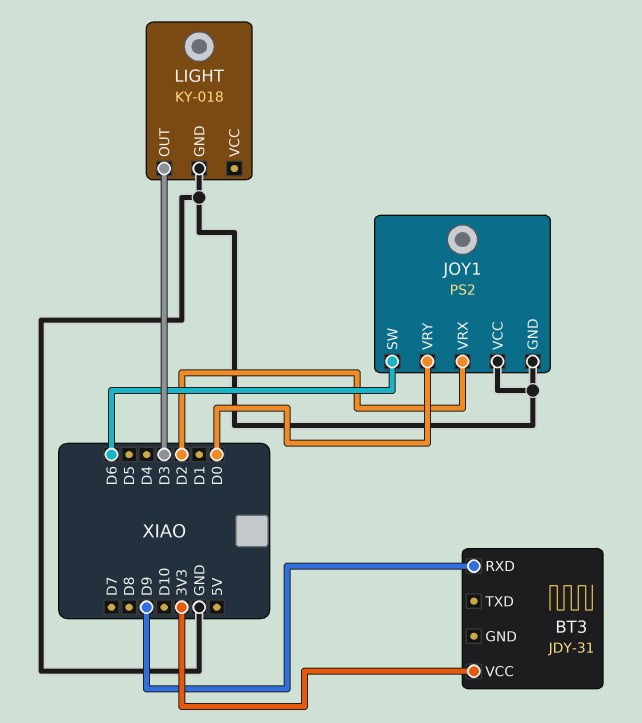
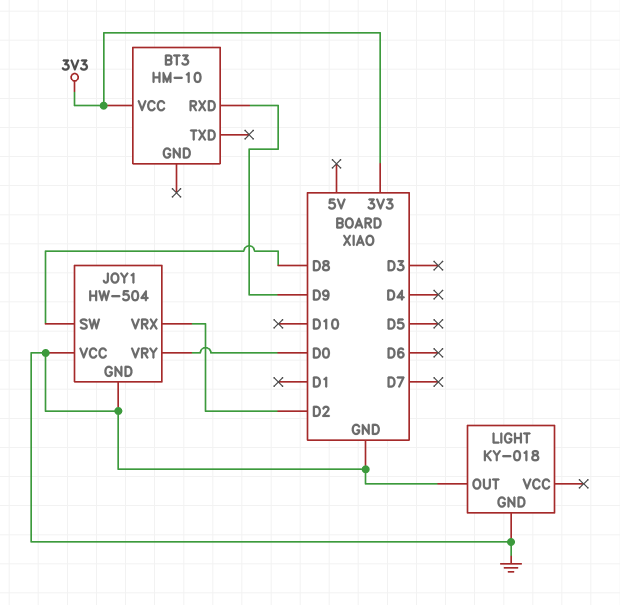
BT3: JDY-31 -> HM-10
JOY1: PS2 -> HW-504
JOY1 pin SW: D6 -> D8
LIGHT pin OUT: D3 -> GND

